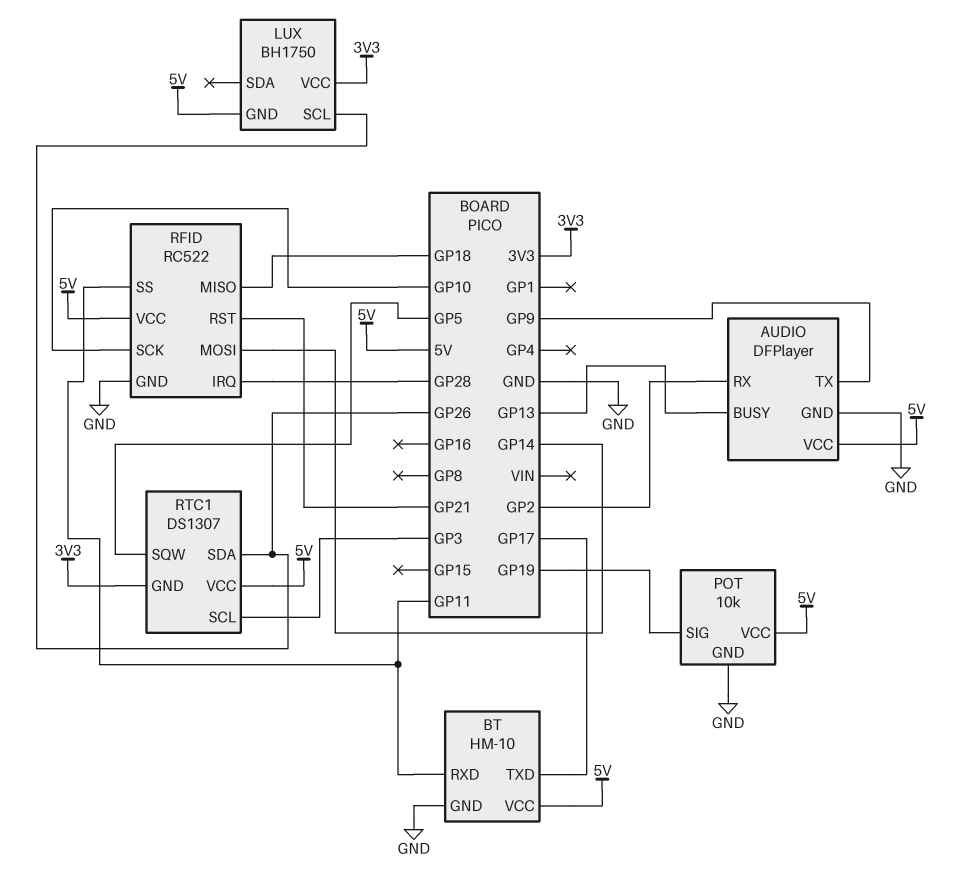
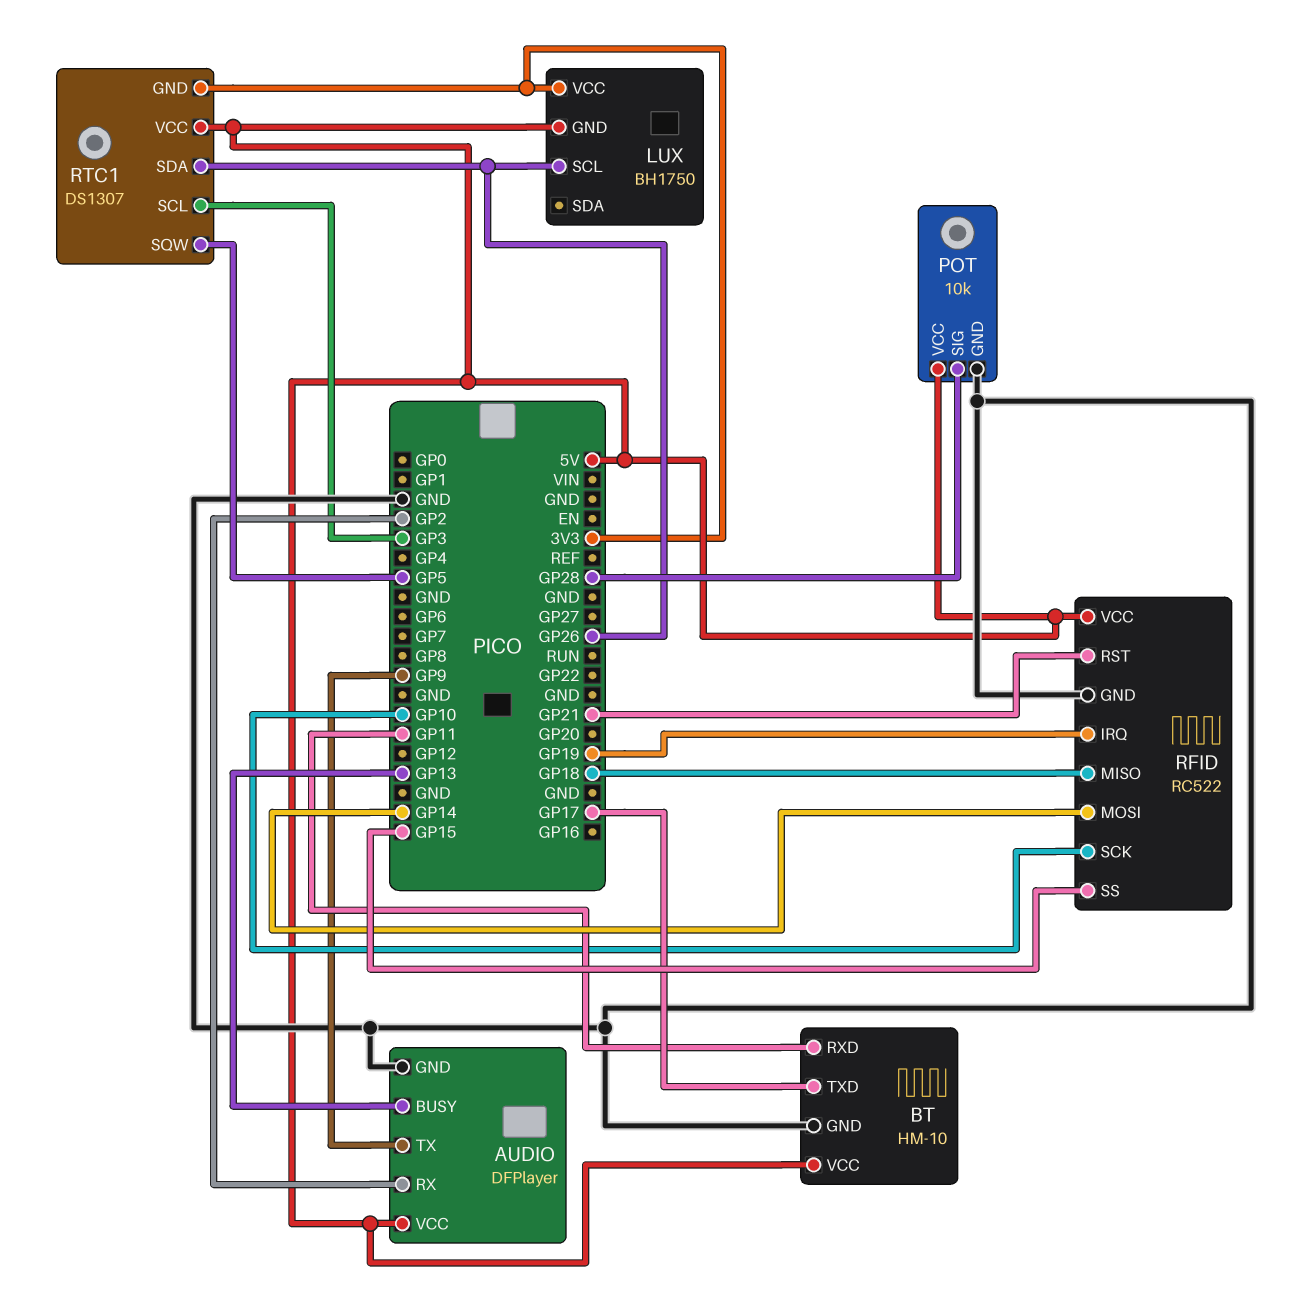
POT pin SIG: GP19 -> GP28
RFID pin IRQ: GP28 -> GP19
RFID pin SS: GP11 -> GP15

